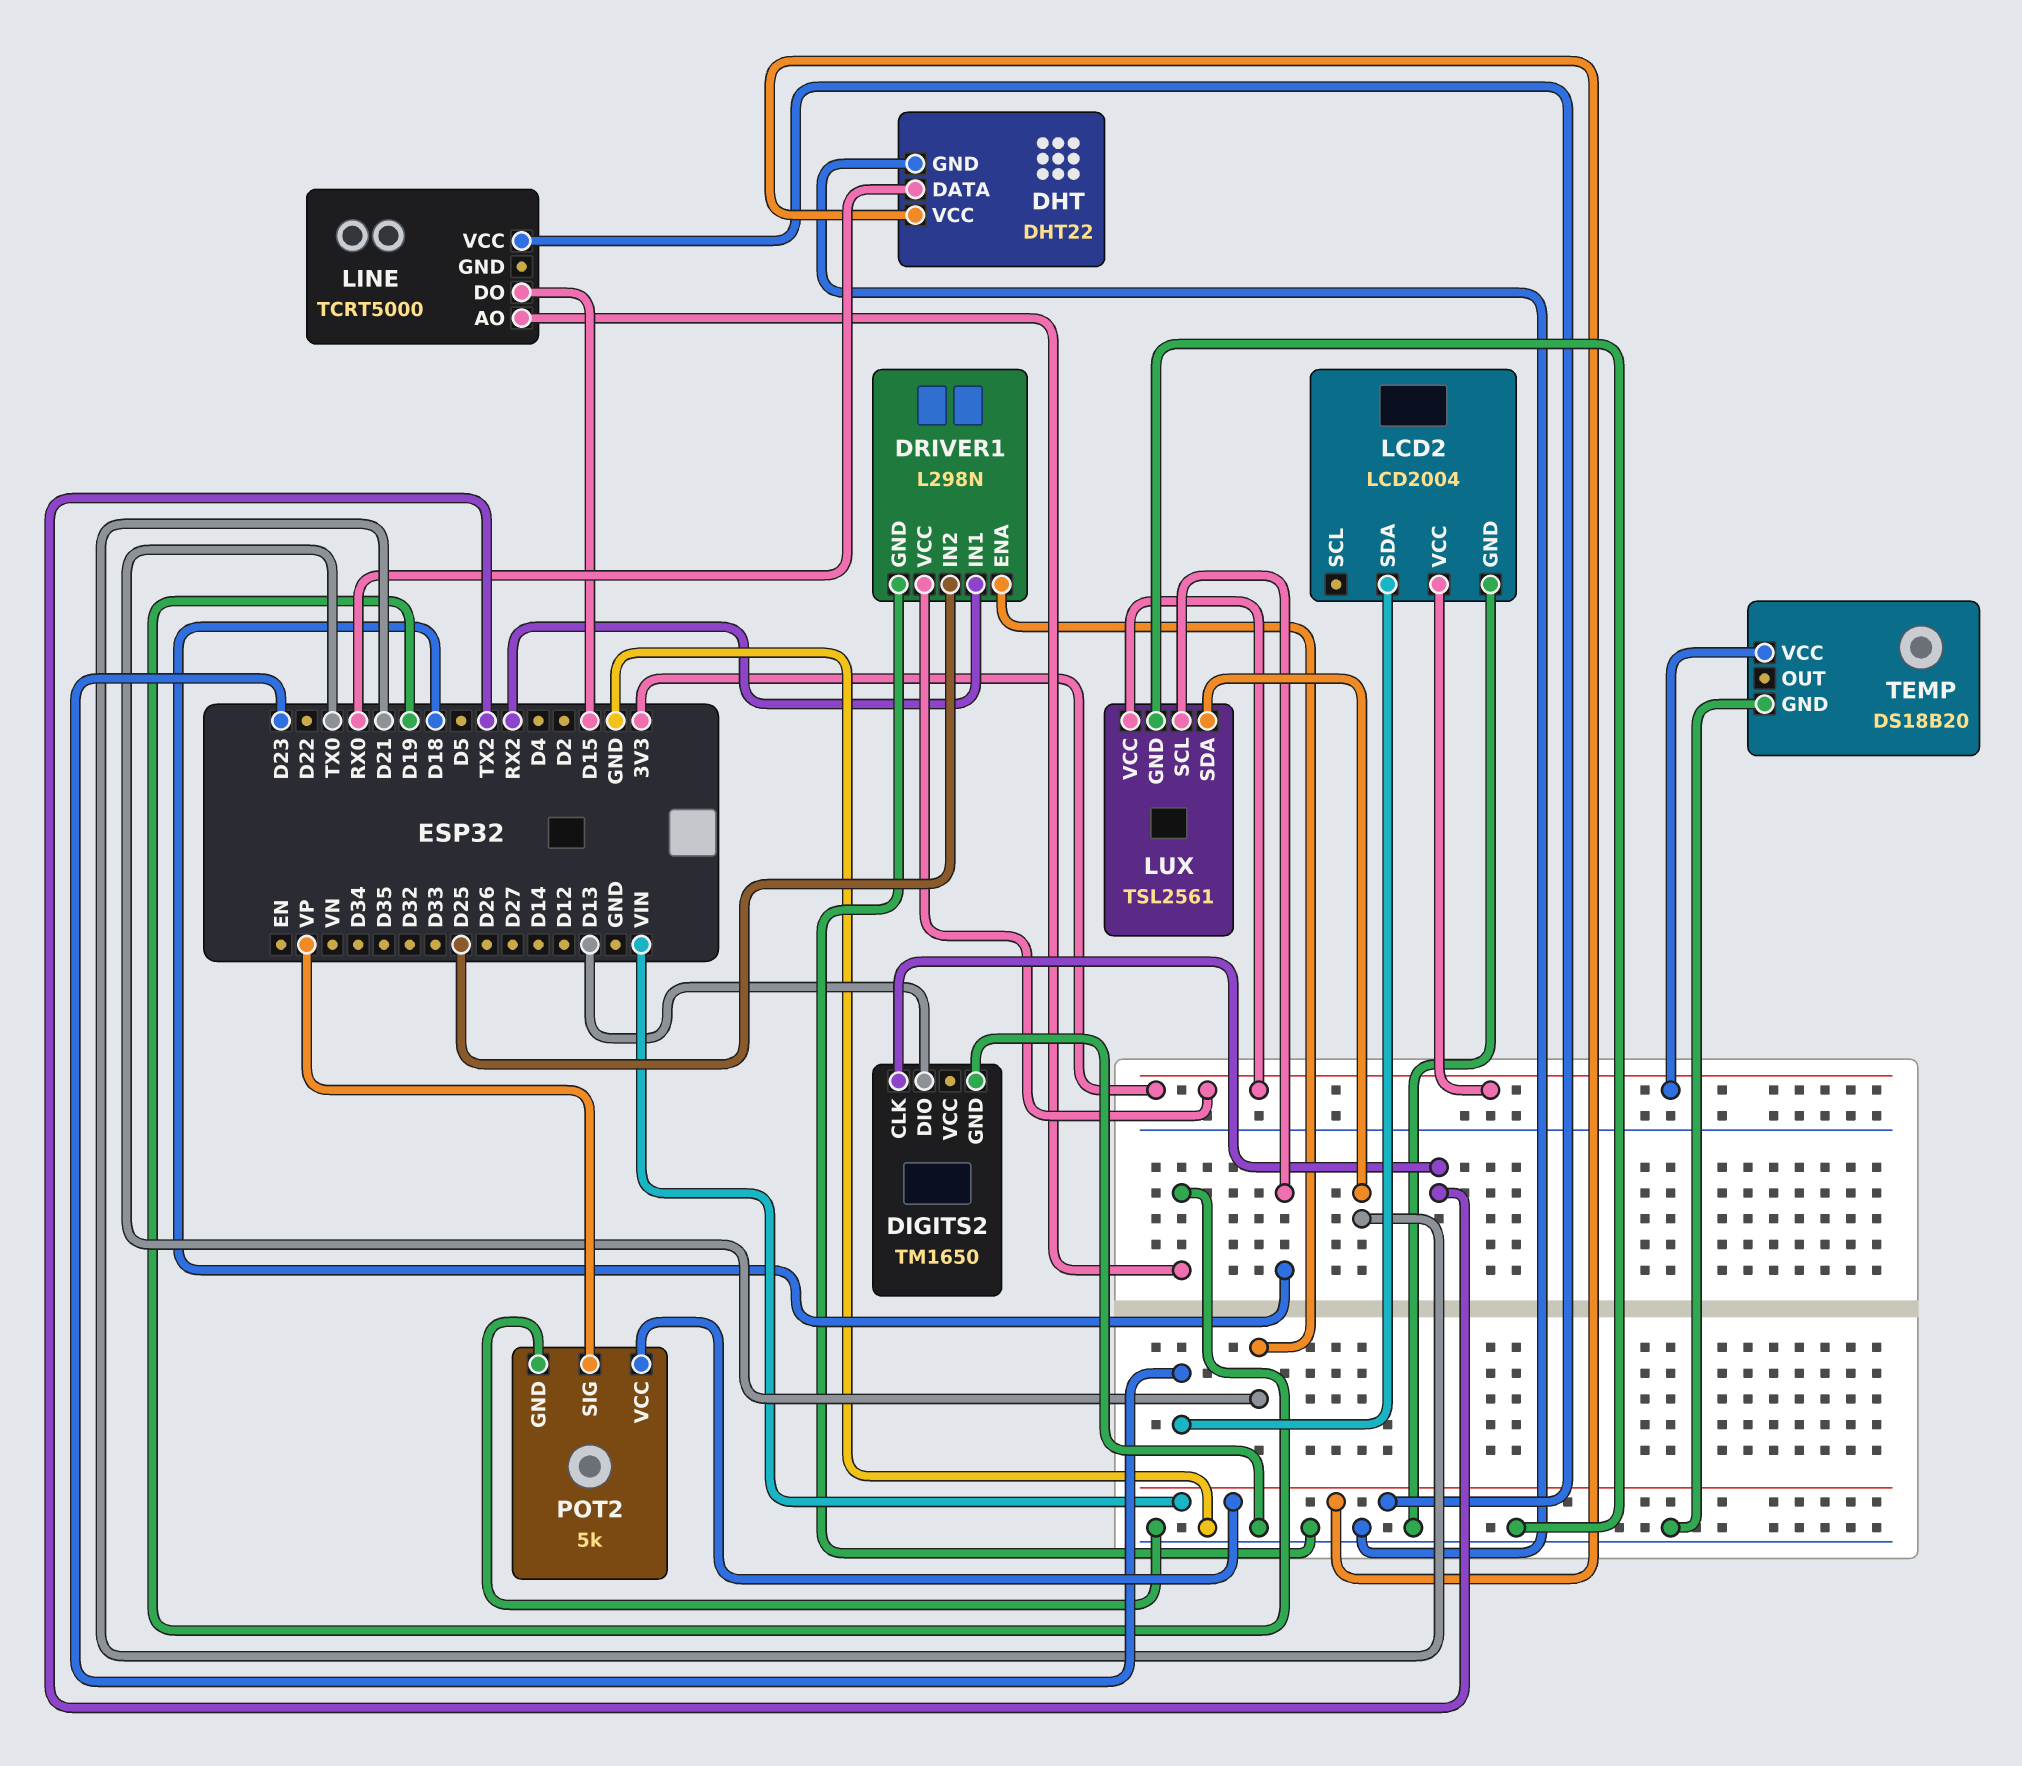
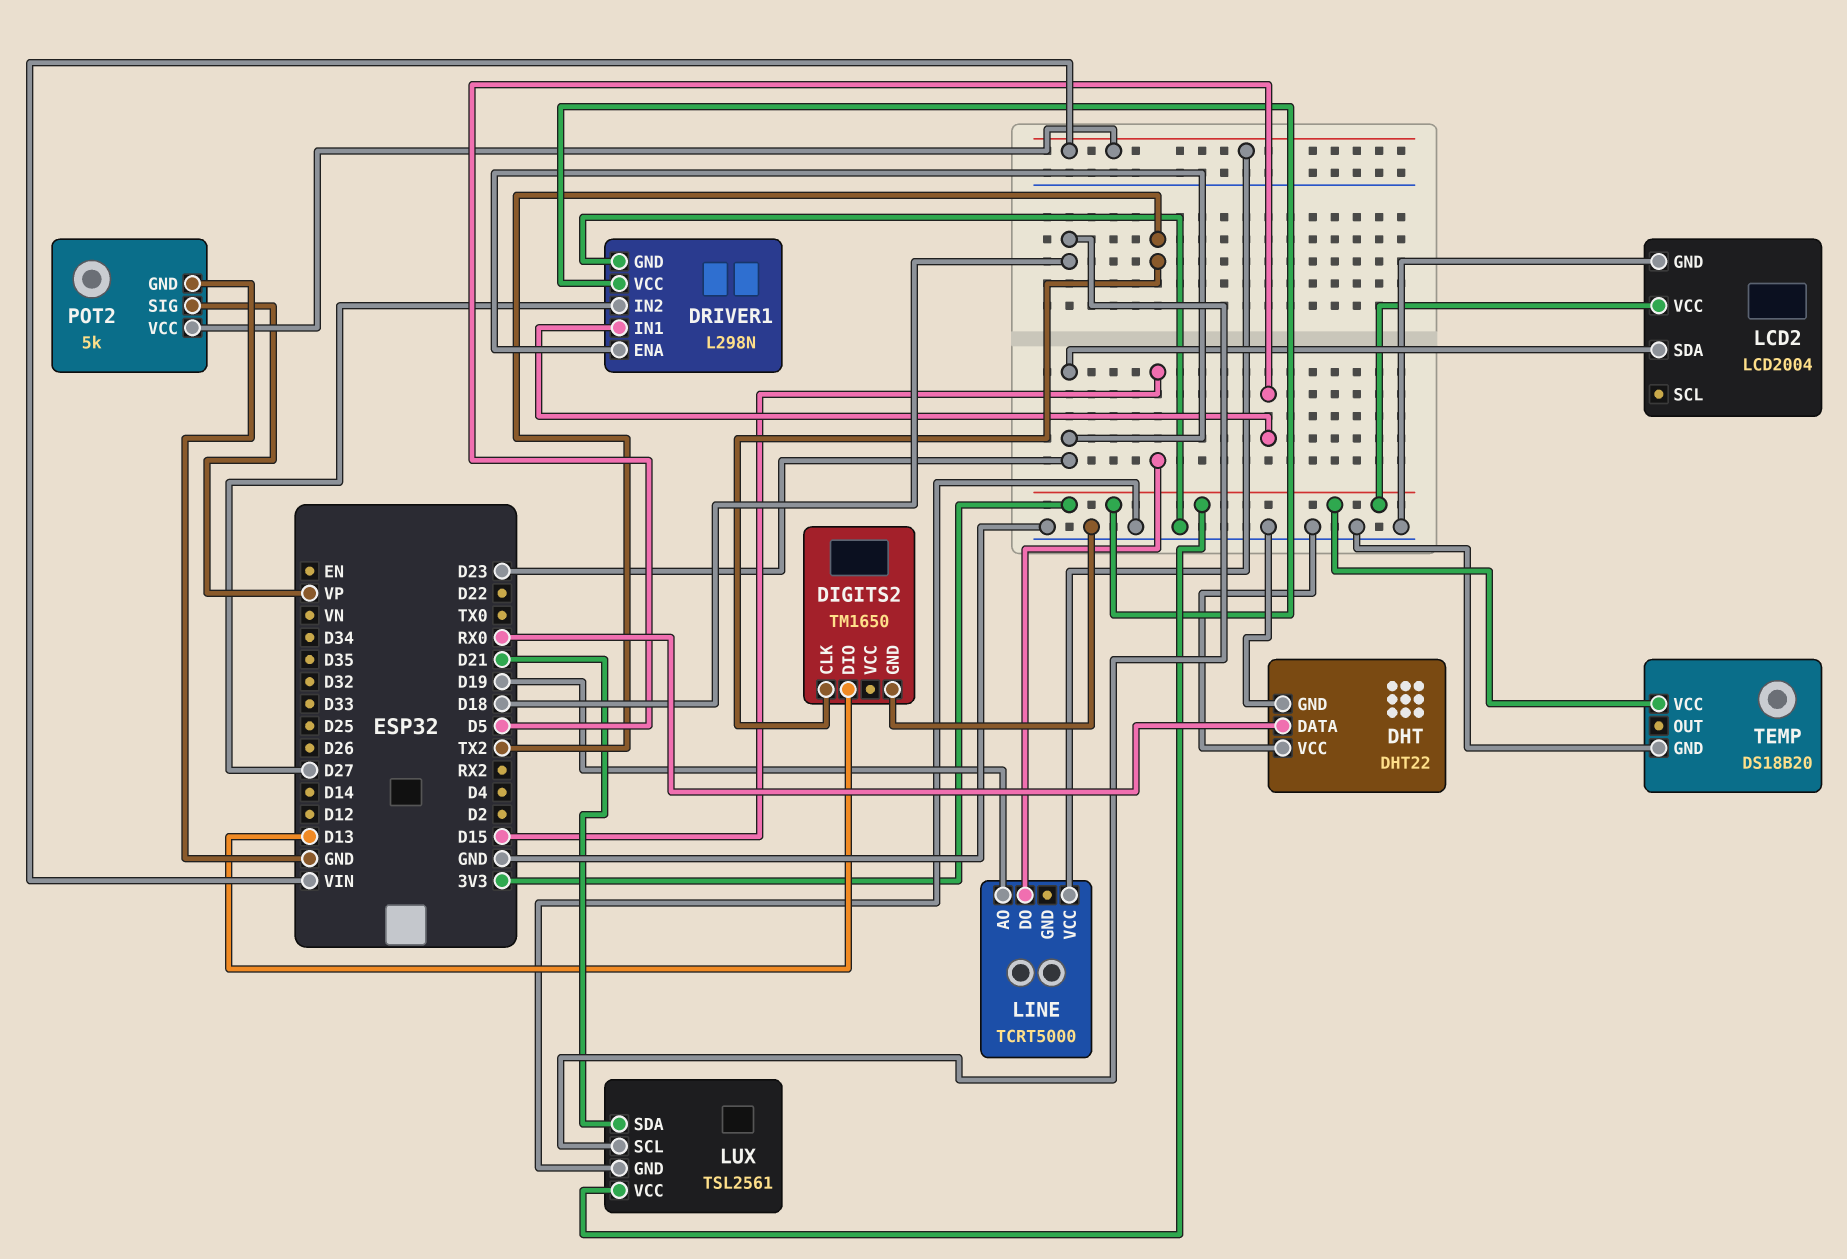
DHT pin VCC: VIN -> GND
DRIVER1 pin ENA: TX0 -> D23
DRIVER1 pin IN1: RX2 -> D5
DRIVER1 pin IN2: D25 -> D27

